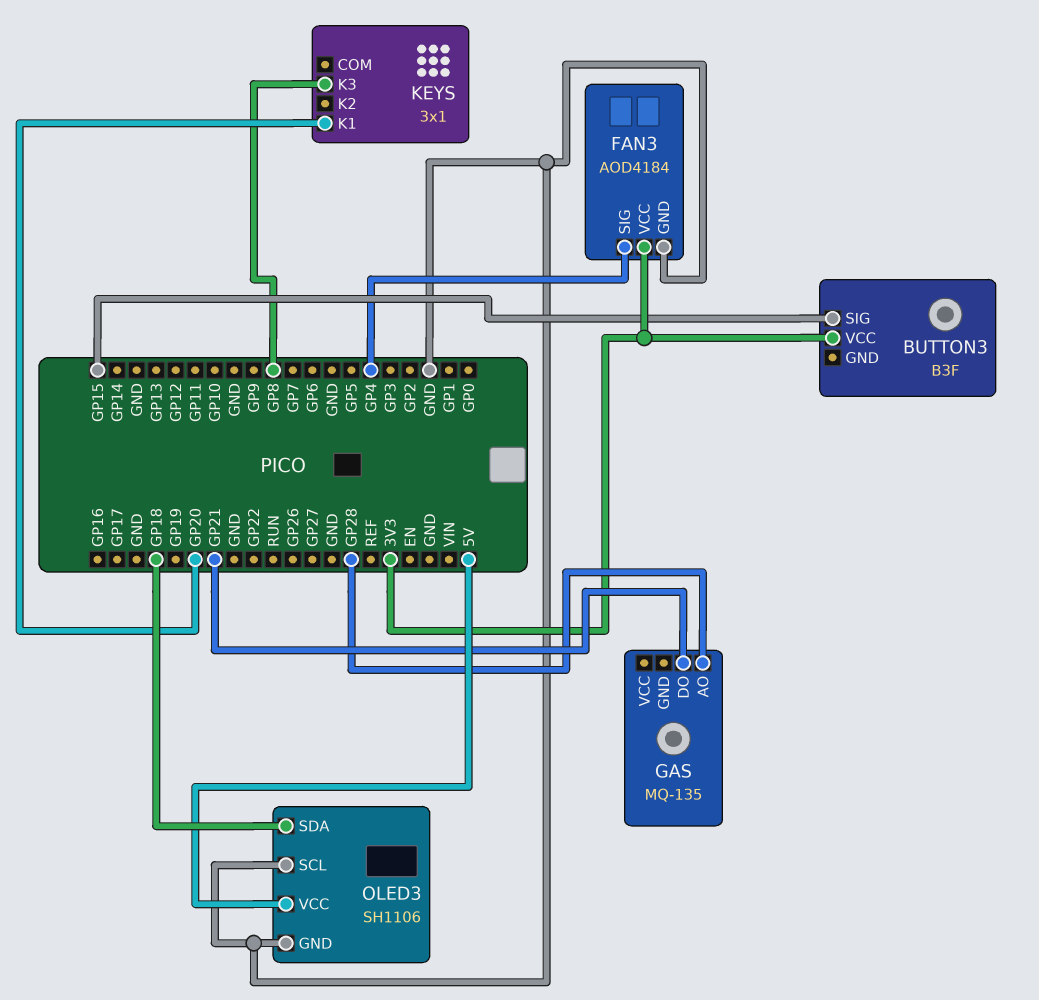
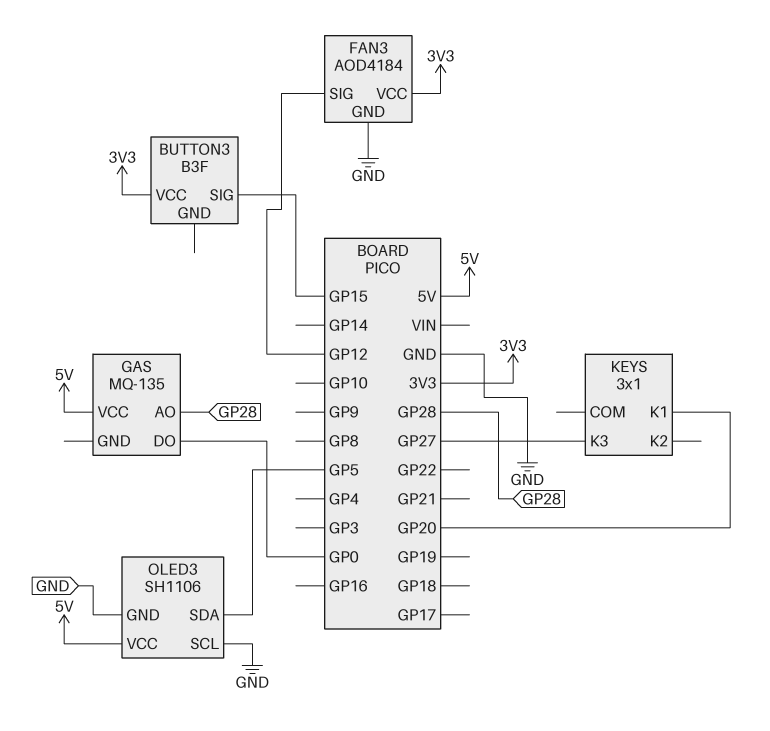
FAN3 pin SIG: GP4 -> GP12
GAS pin DO: GP21 -> GP0
GAS pin VCC: none -> 5V
KEYS pin K3: GP8 -> GP27
OLED3 pin SDA: GP18 -> GP5

